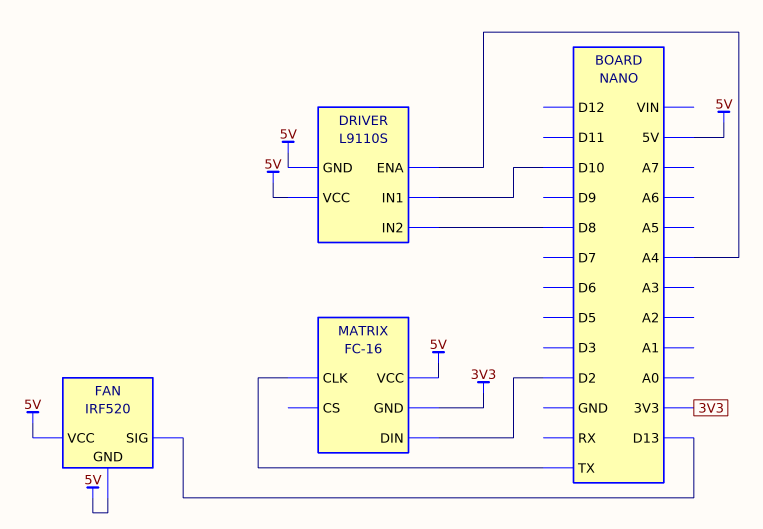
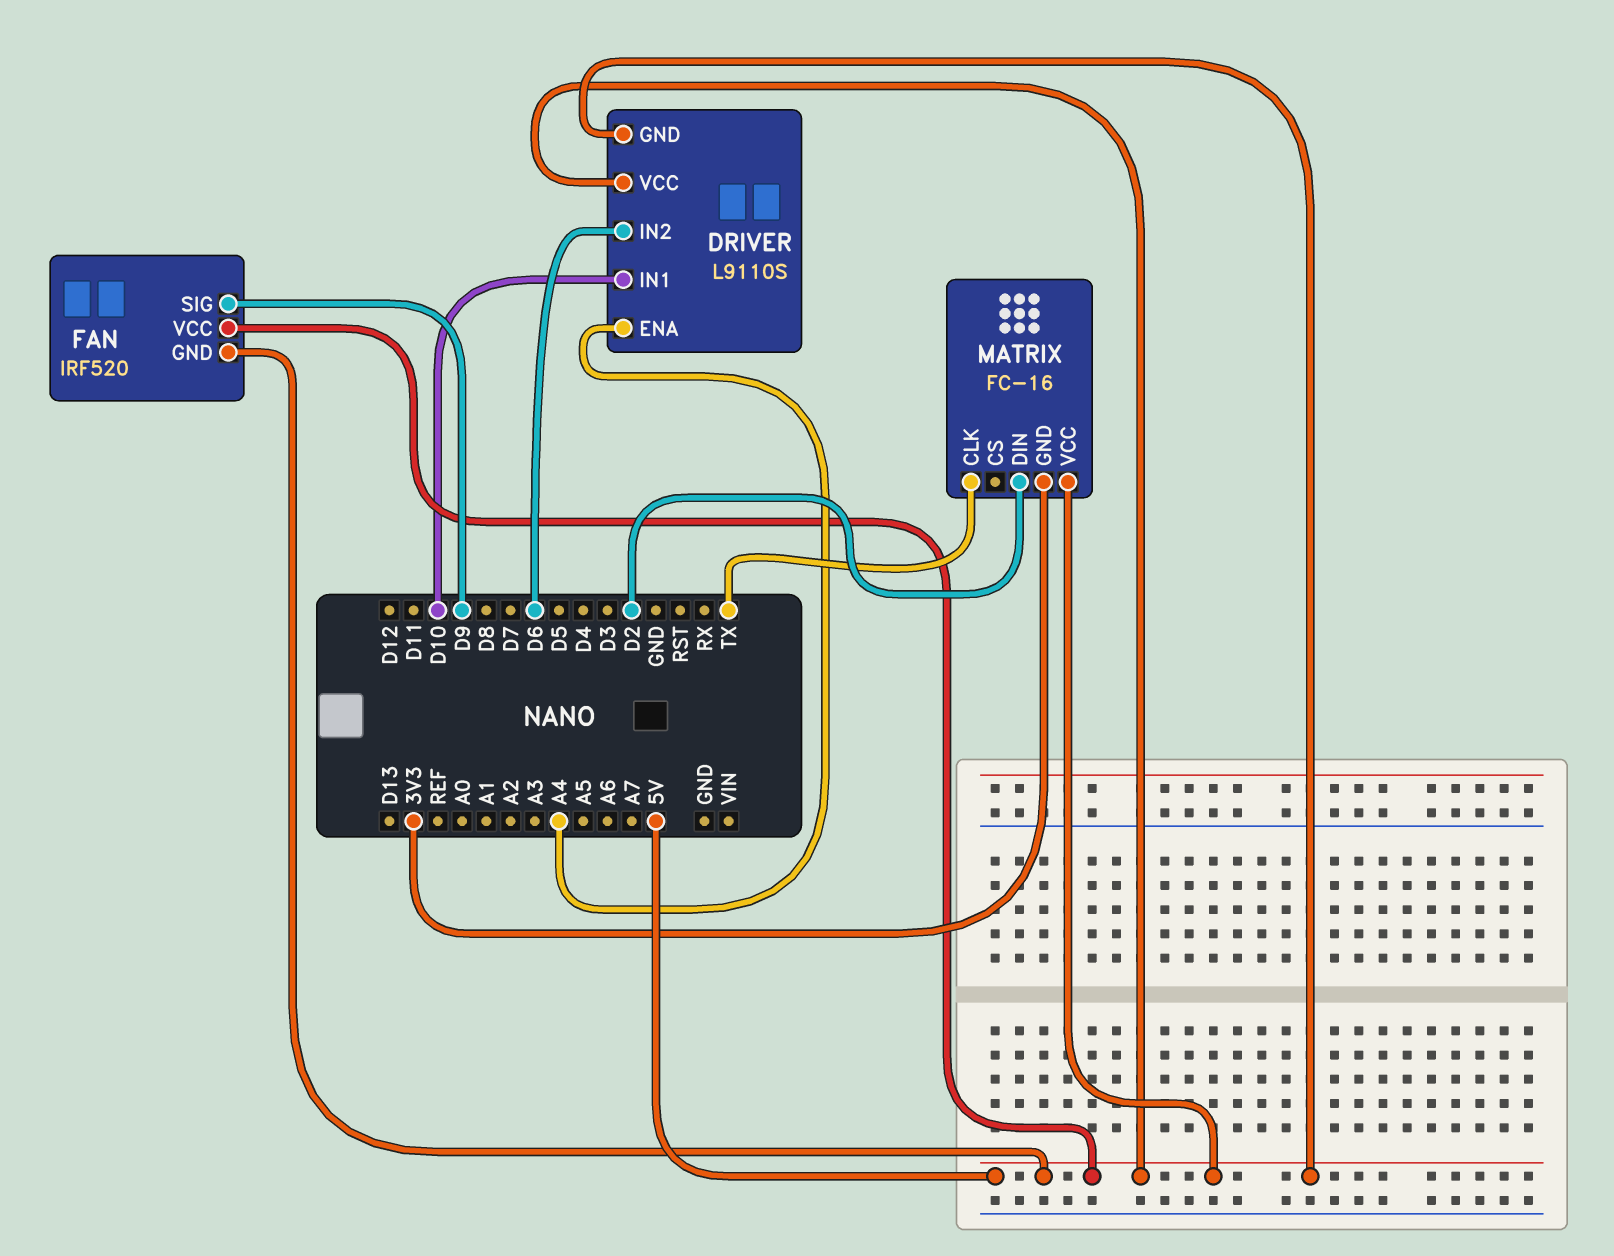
DRIVER pin IN2: D8 -> D6
FAN pin SIG: D13 -> D9

